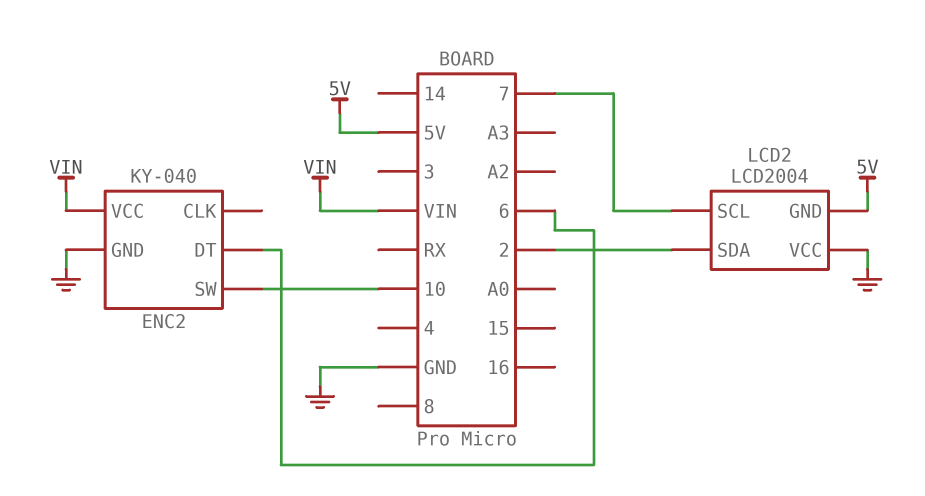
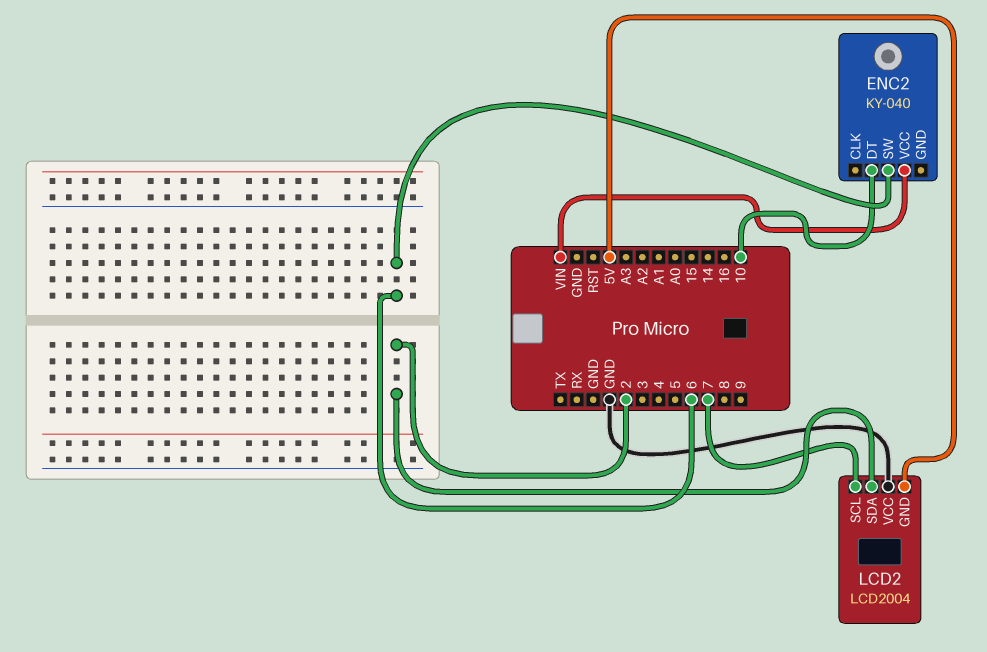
ENC2 pin DT: 6 -> 10
ENC2 pin GND: GND -> none
ENC2 pin SW: 10 -> 6

